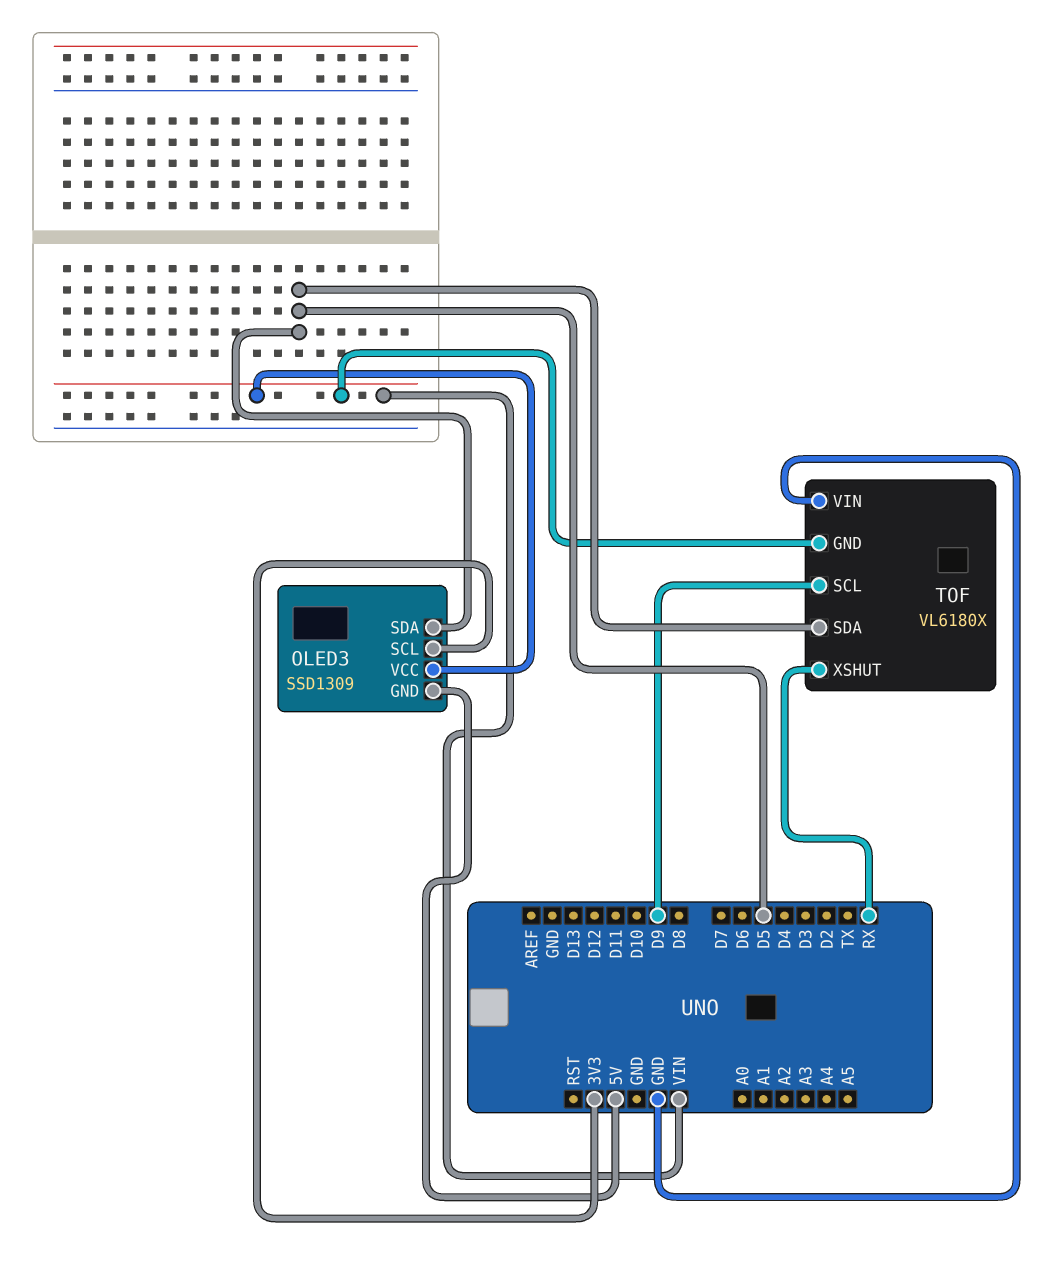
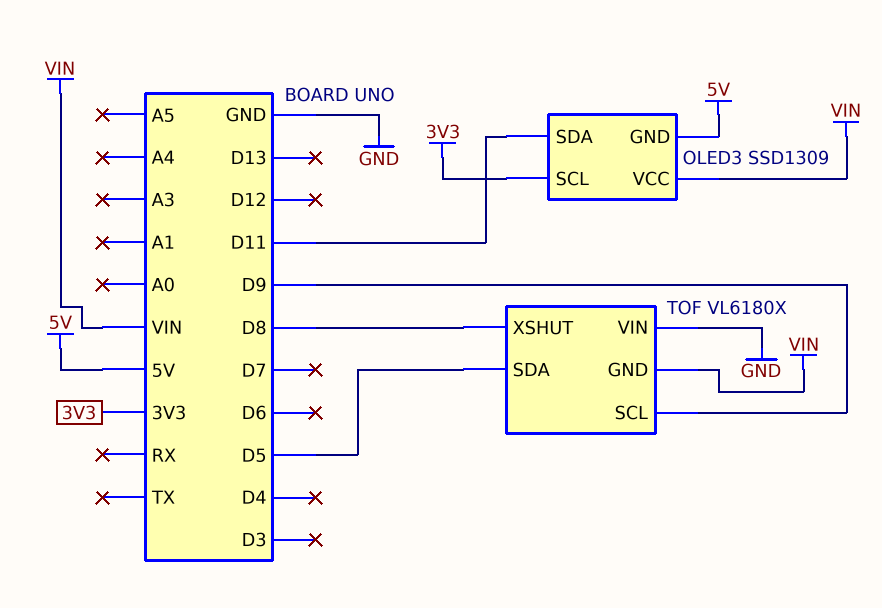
OLED3 pin SDA: D5 -> D11
TOF pin XSHUT: RX -> D8

